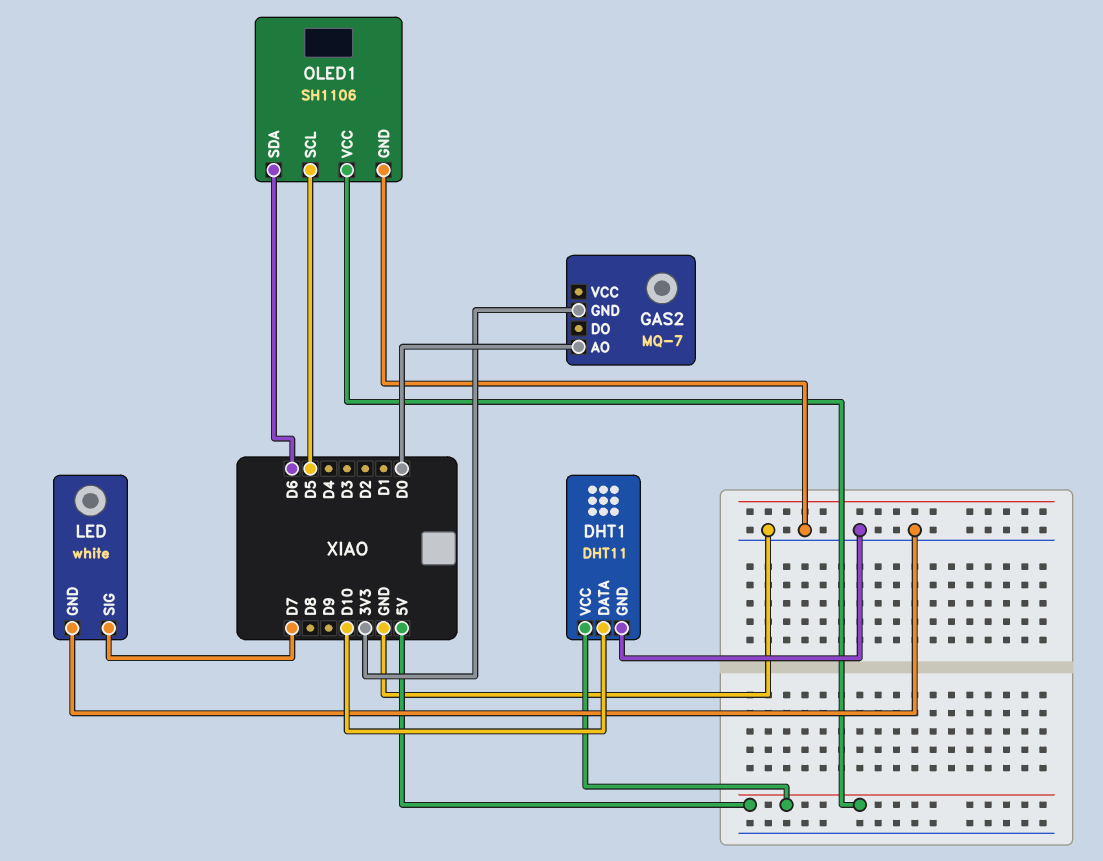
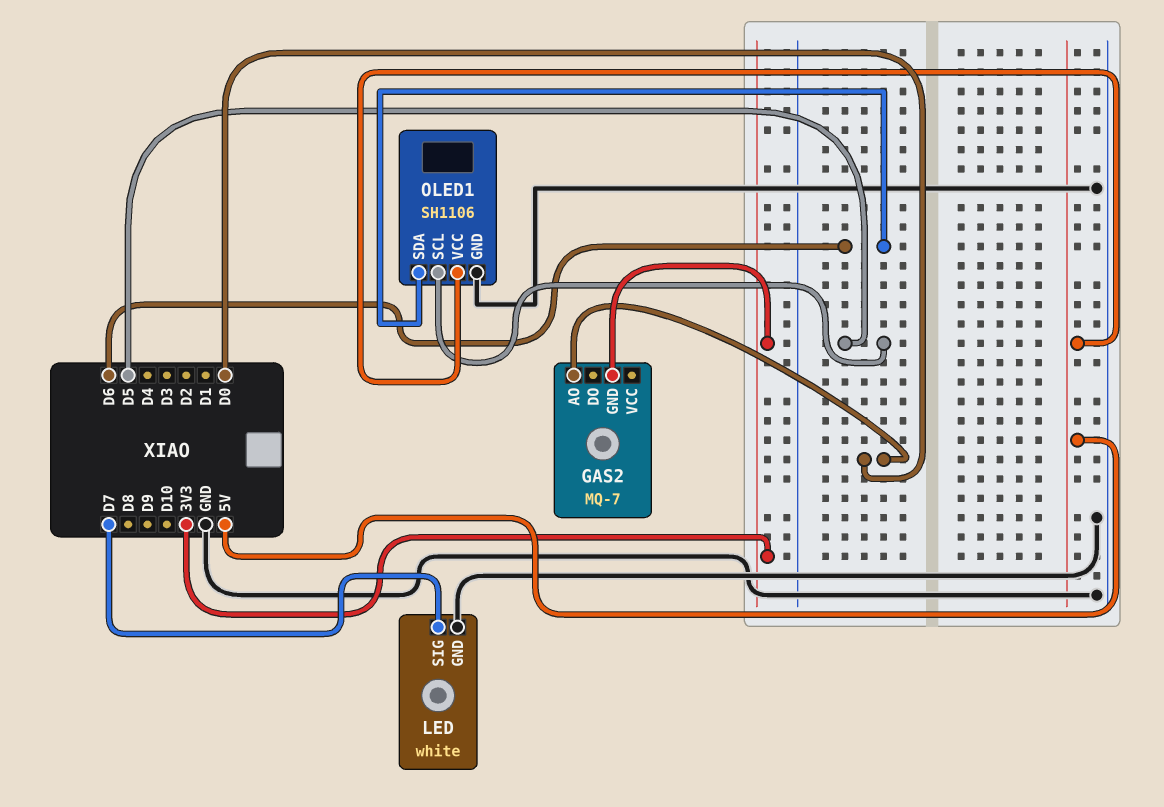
DHT1: DHT11 -> none
DHT1 pin DATA: D10 -> none
DHT1 pin GND: GND -> none
DHT1 pin VCC: 5V -> none

